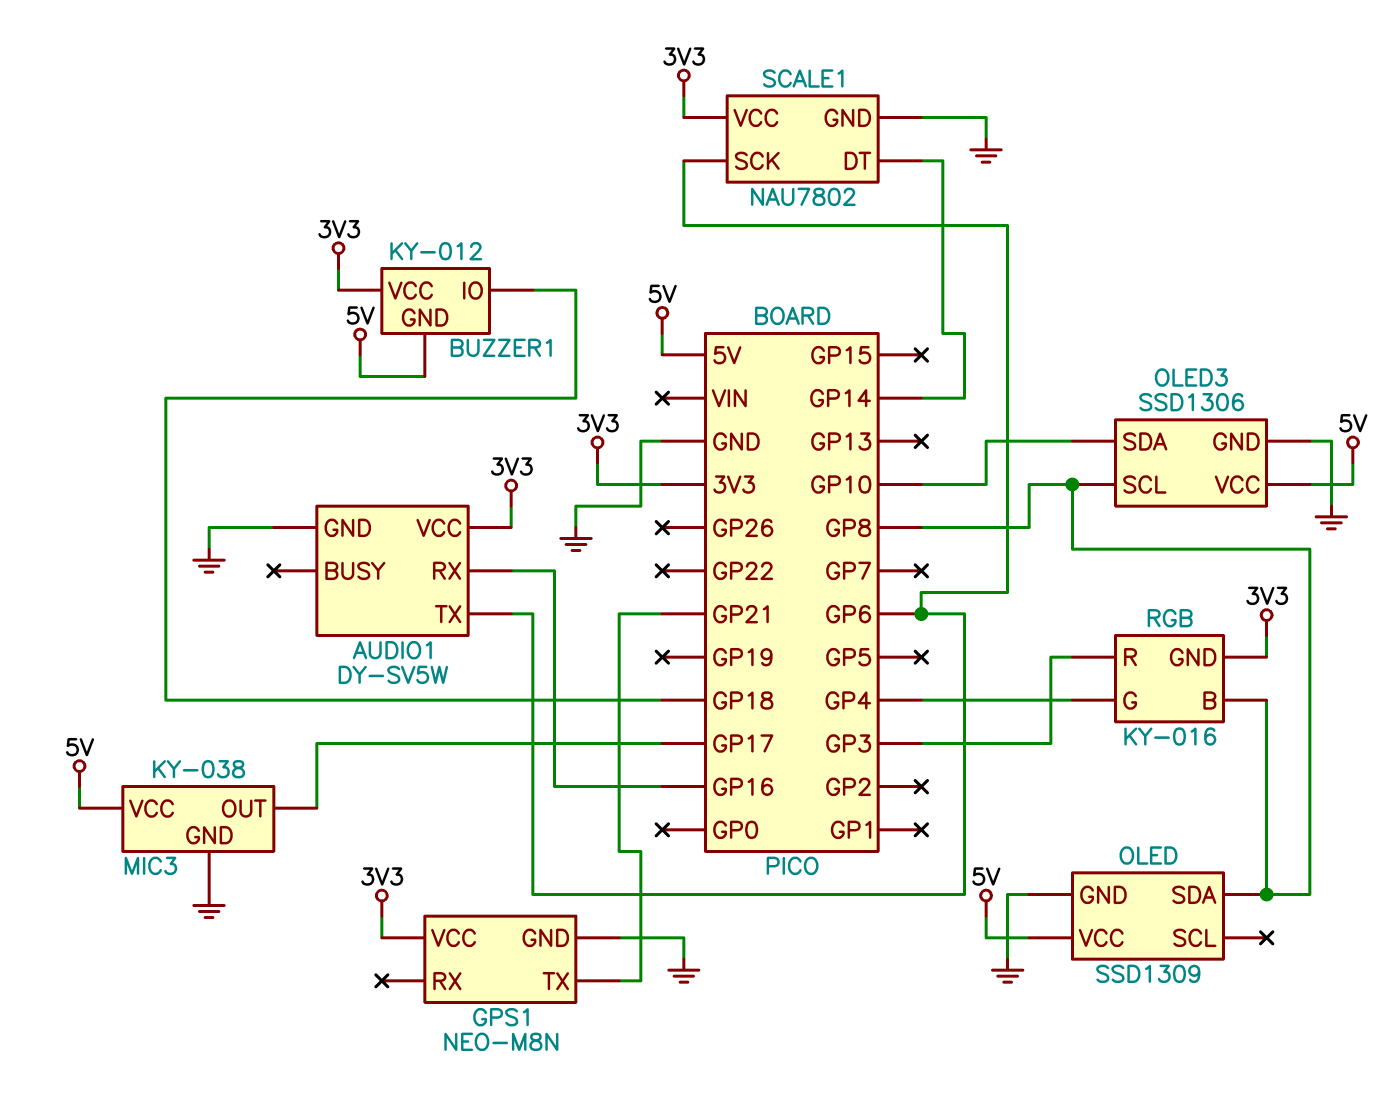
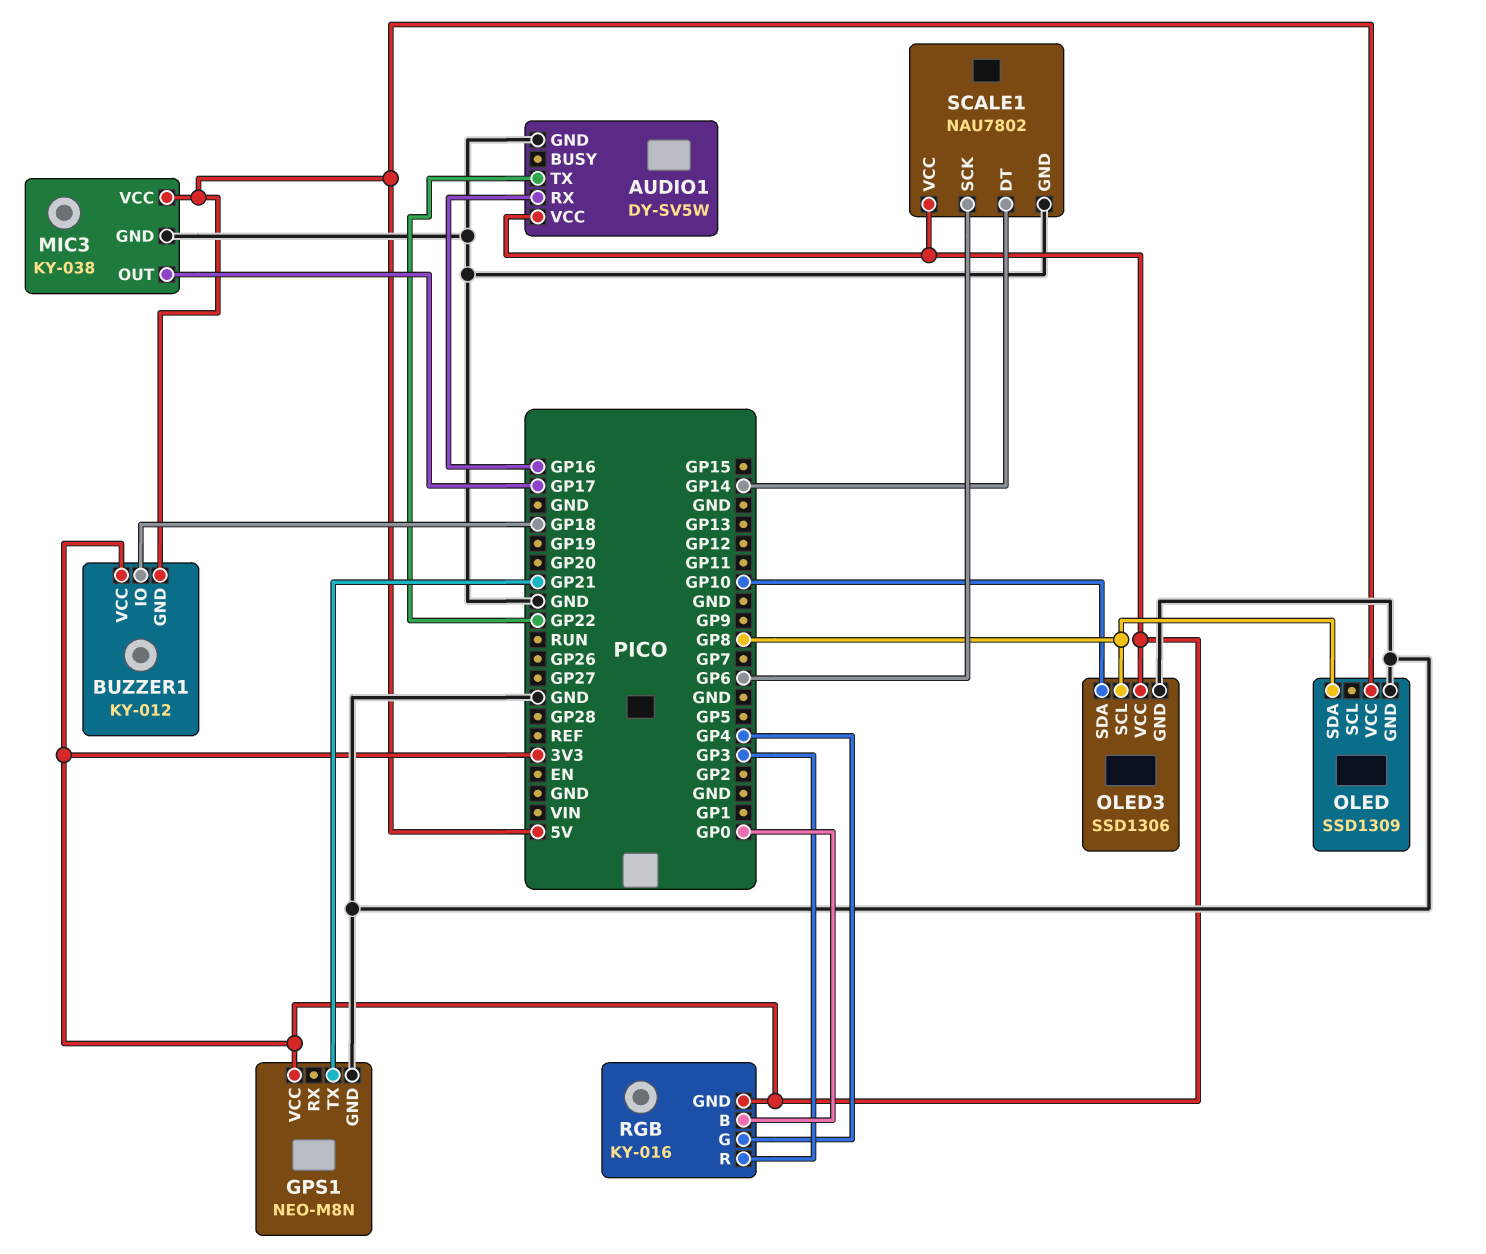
AUDIO1 pin TX: GP6 -> GP22
OLED3 pin VCC: 5V -> 3V3
RGB pin B: GP8 -> GP0

